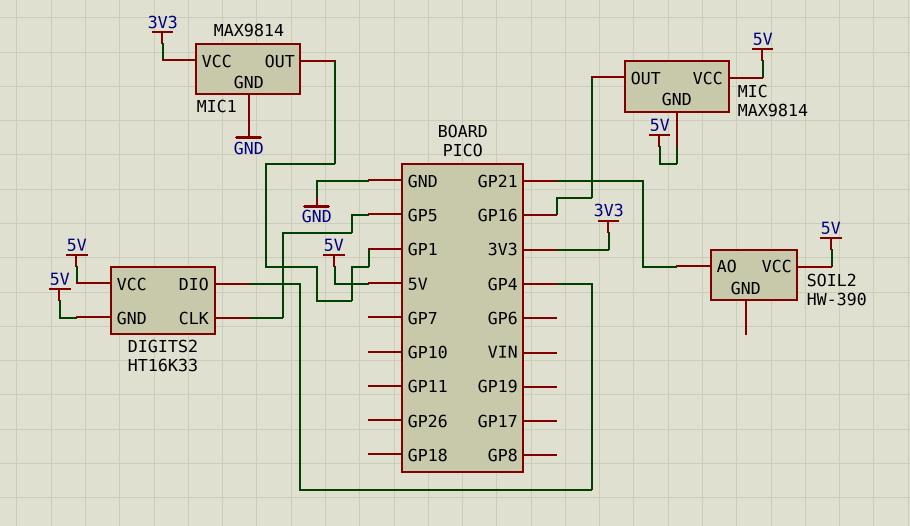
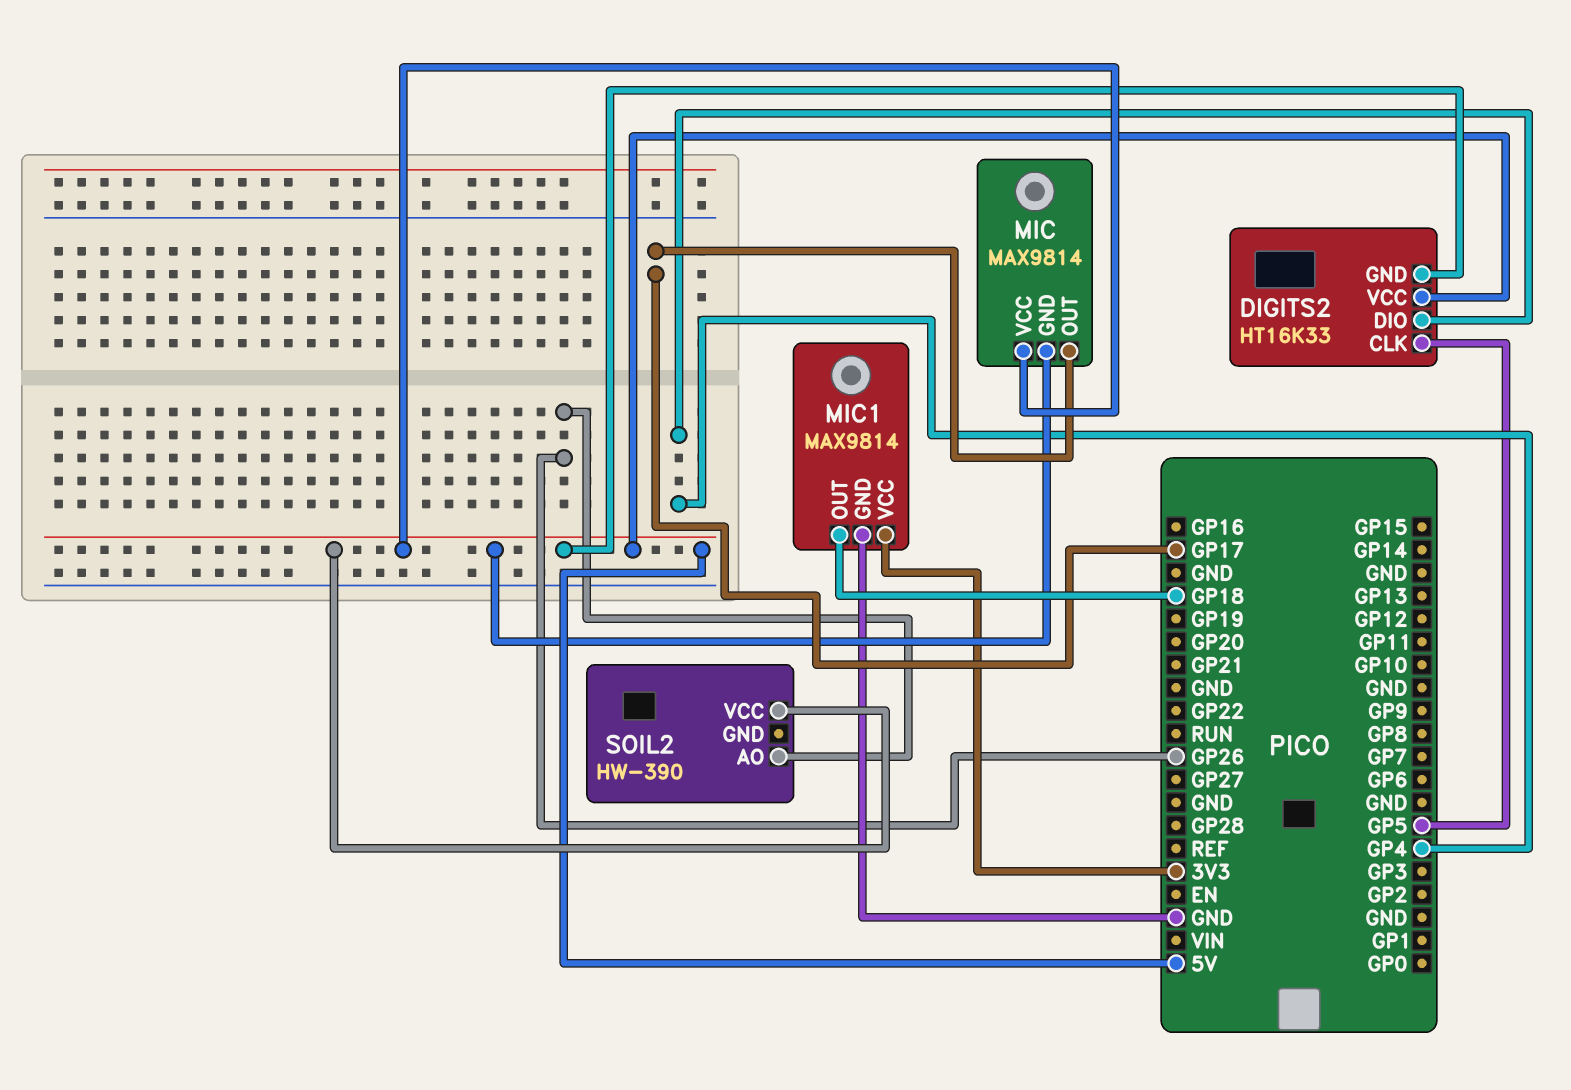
MIC pin OUT: GP16 -> GP17
MIC1 pin OUT: GP1 -> GP18
SOIL2 pin AO: GP21 -> GP26

